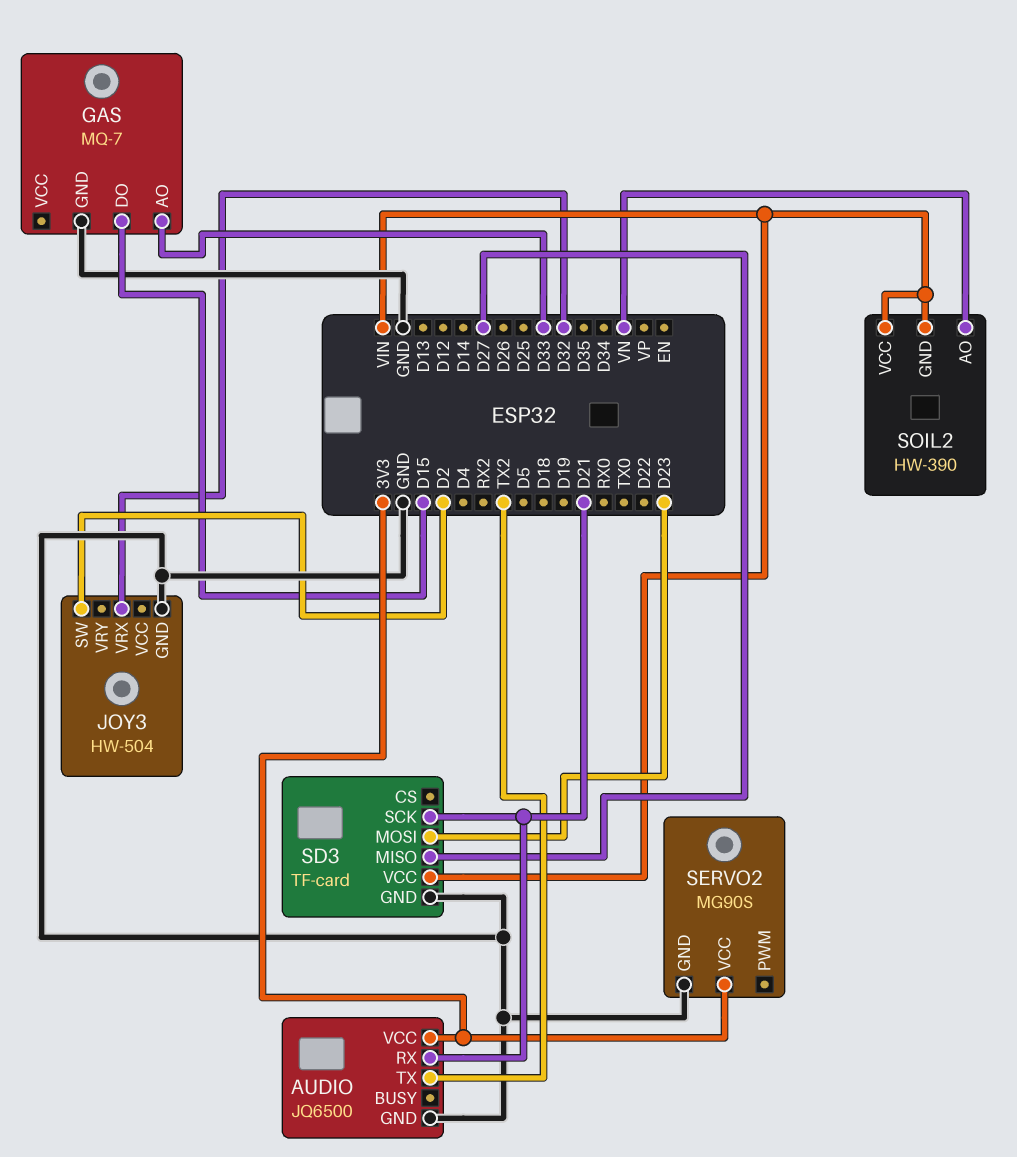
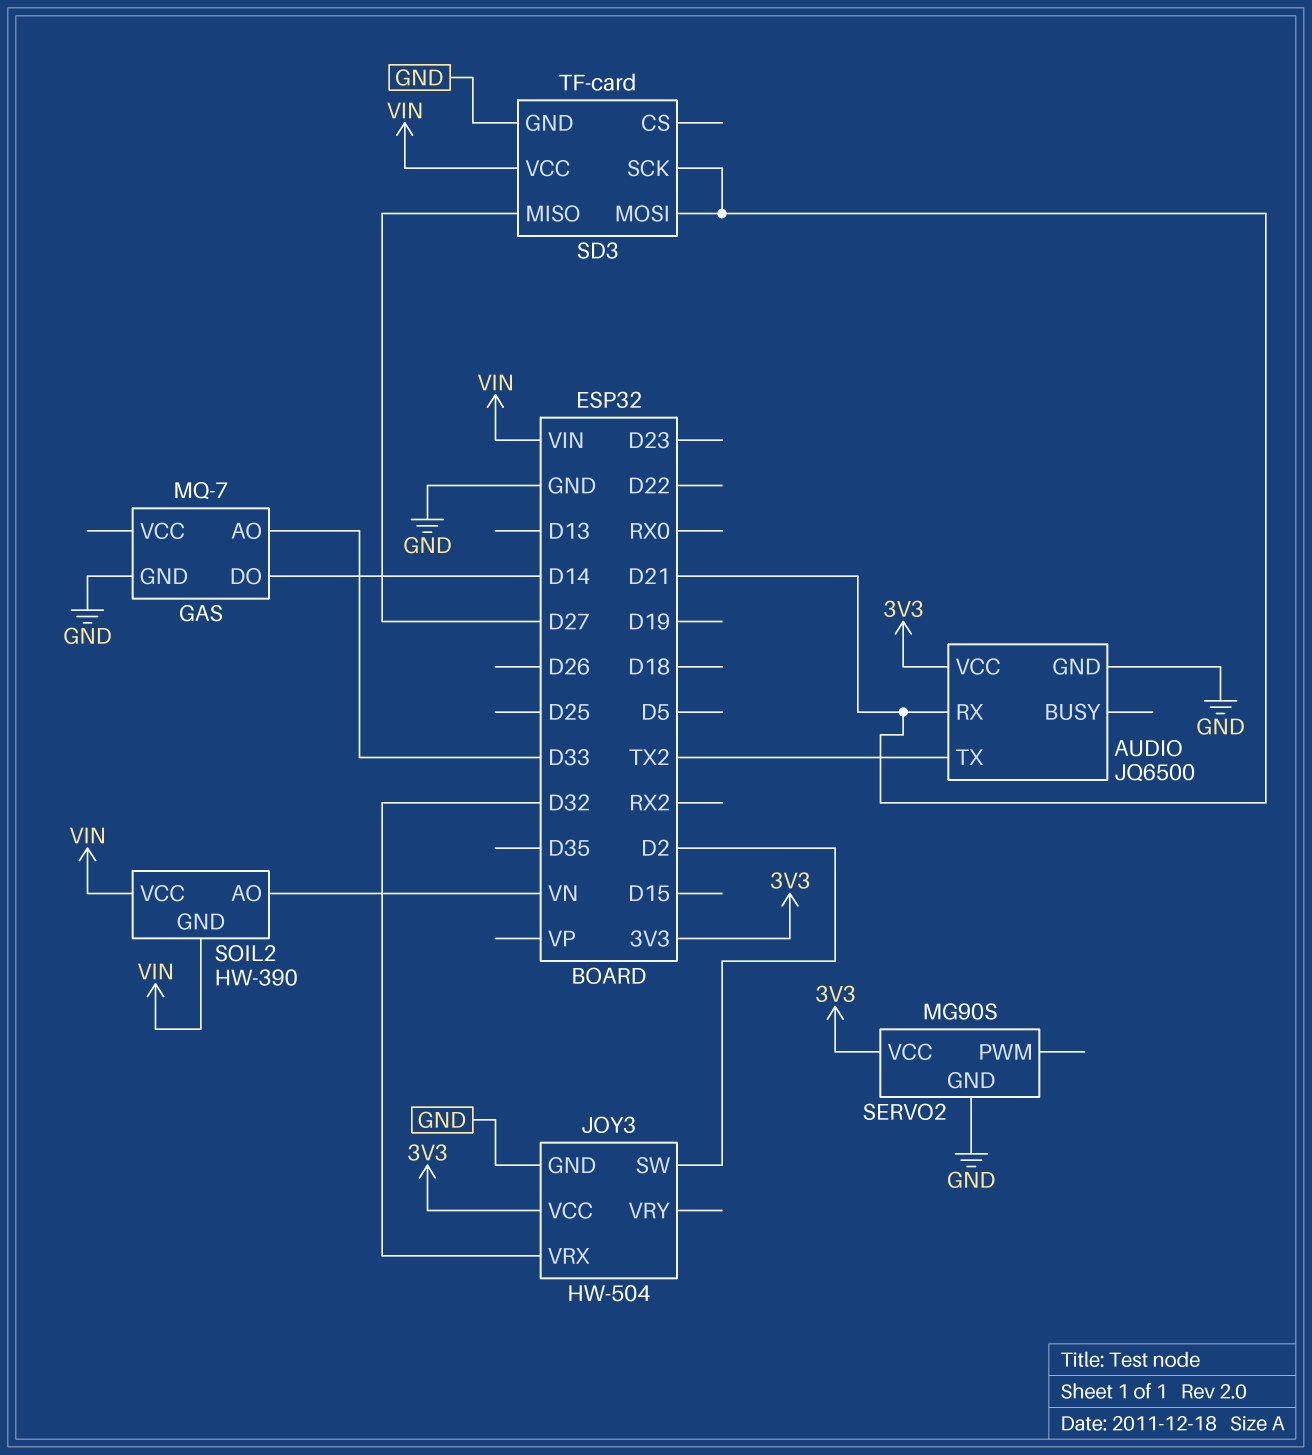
GAS pin DO: D15 -> D14
JOY3 pin VCC: none -> 3V3
SD3 pin MOSI: D23 -> D21

